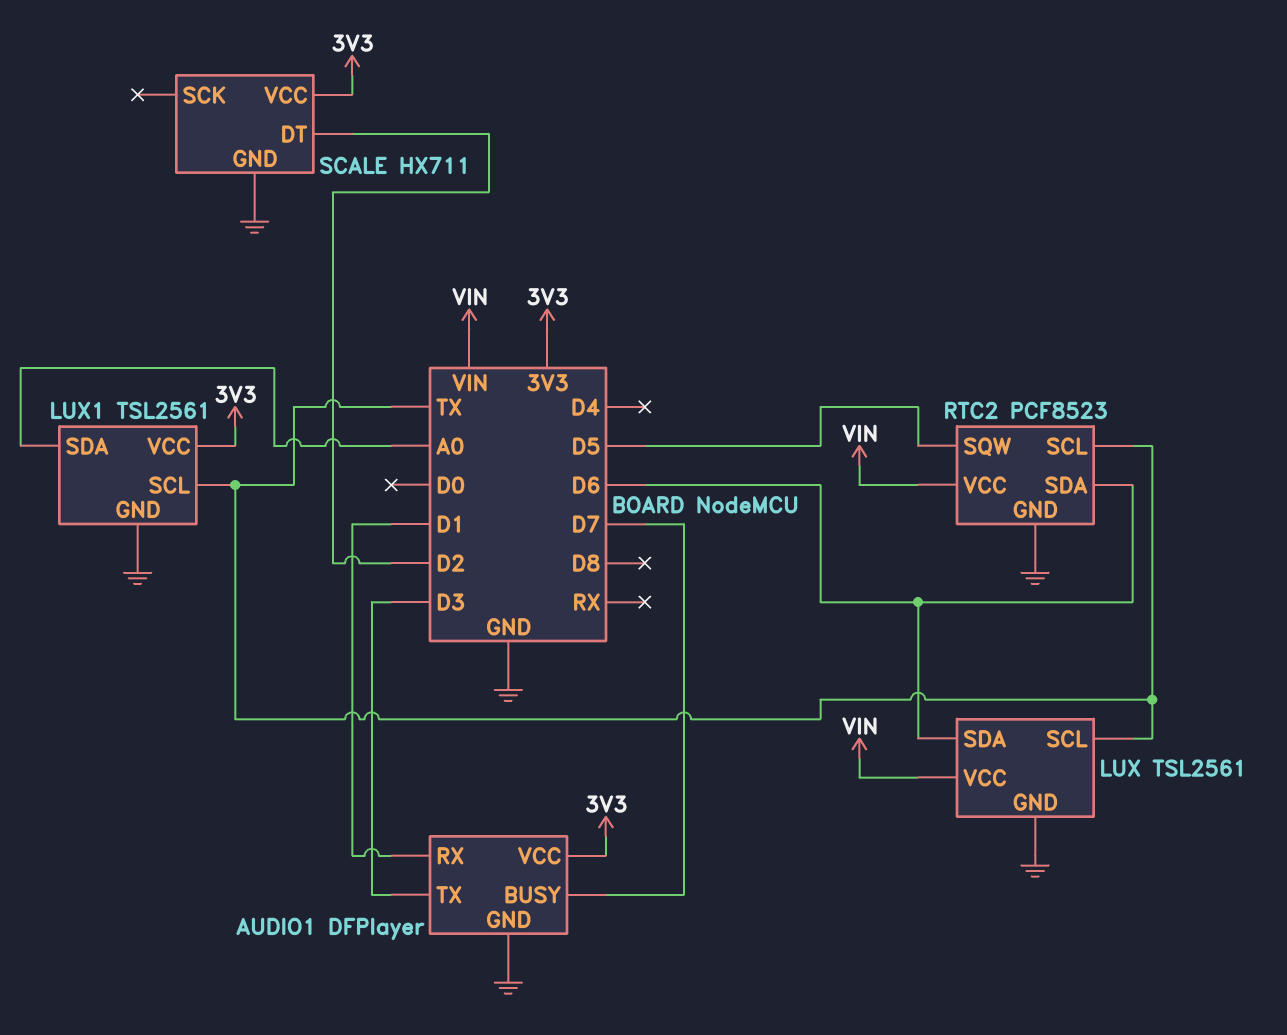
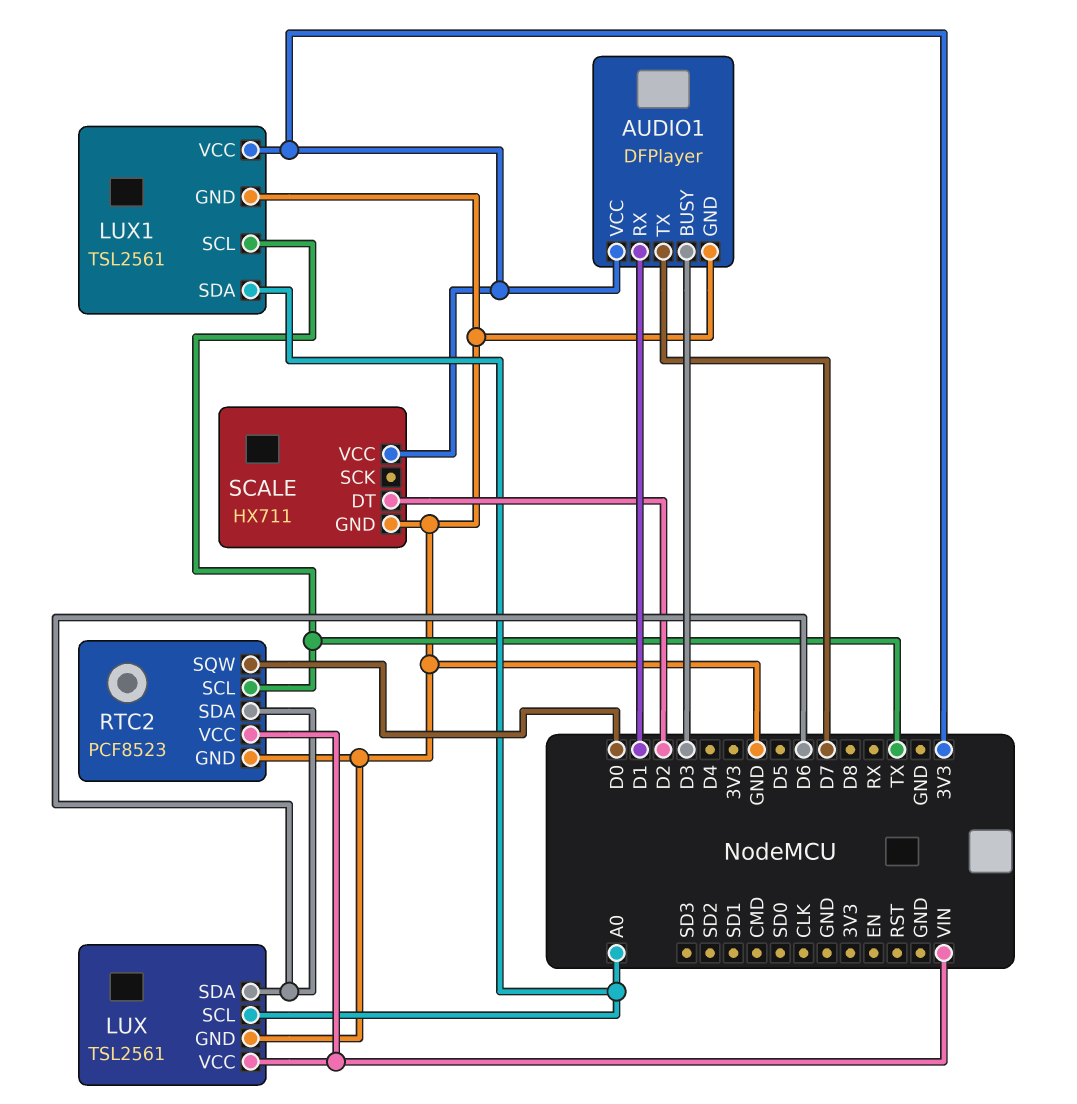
AUDIO1 pin BUSY: D7 -> D3
AUDIO1 pin TX: D3 -> D7
LUX pin SCL: TX -> A0
RTC2 pin SQW: D5 -> D0

